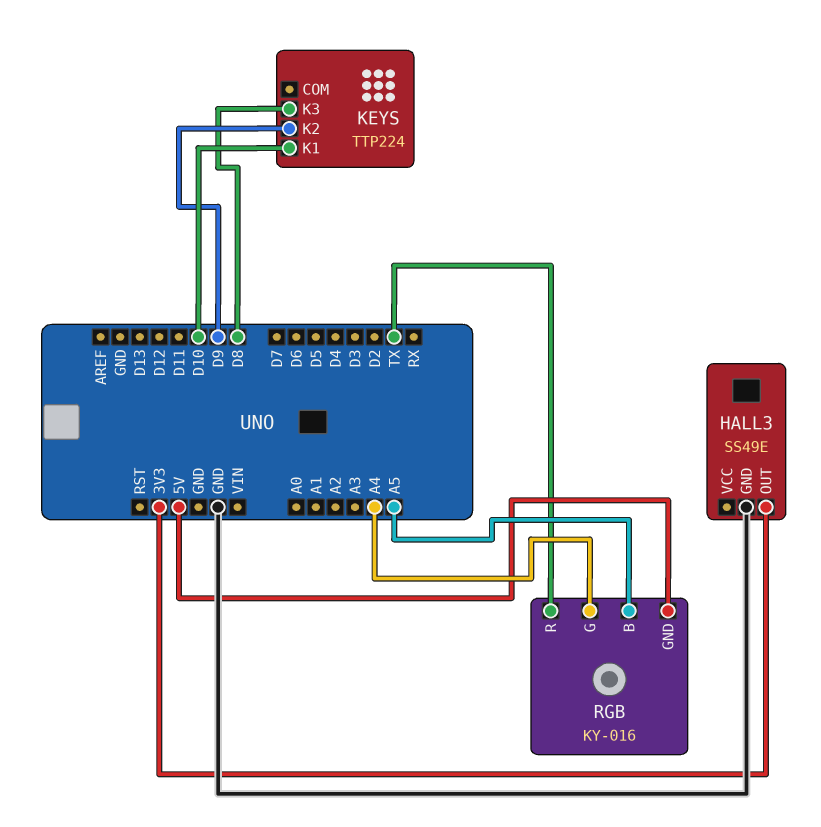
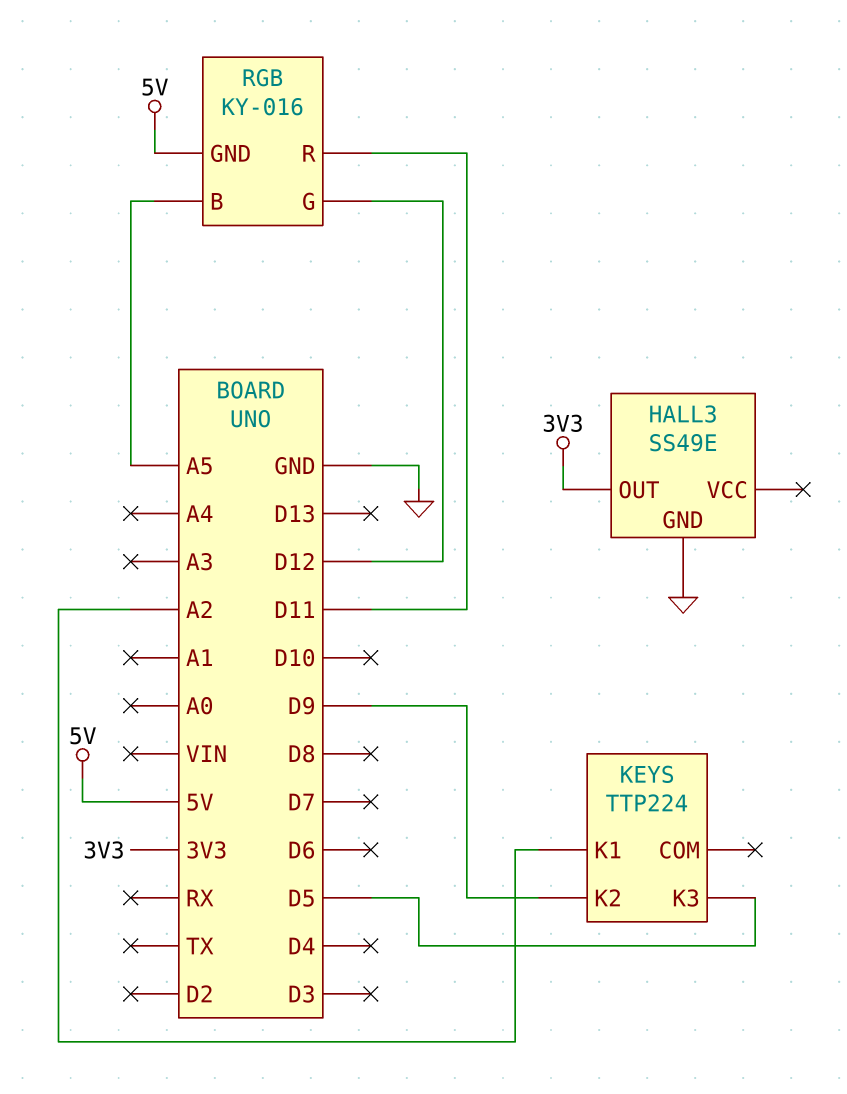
KEYS pin K1: D10 -> A2
KEYS pin K3: D8 -> D5
RGB pin G: A4 -> D12
RGB pin R: TX -> D11

